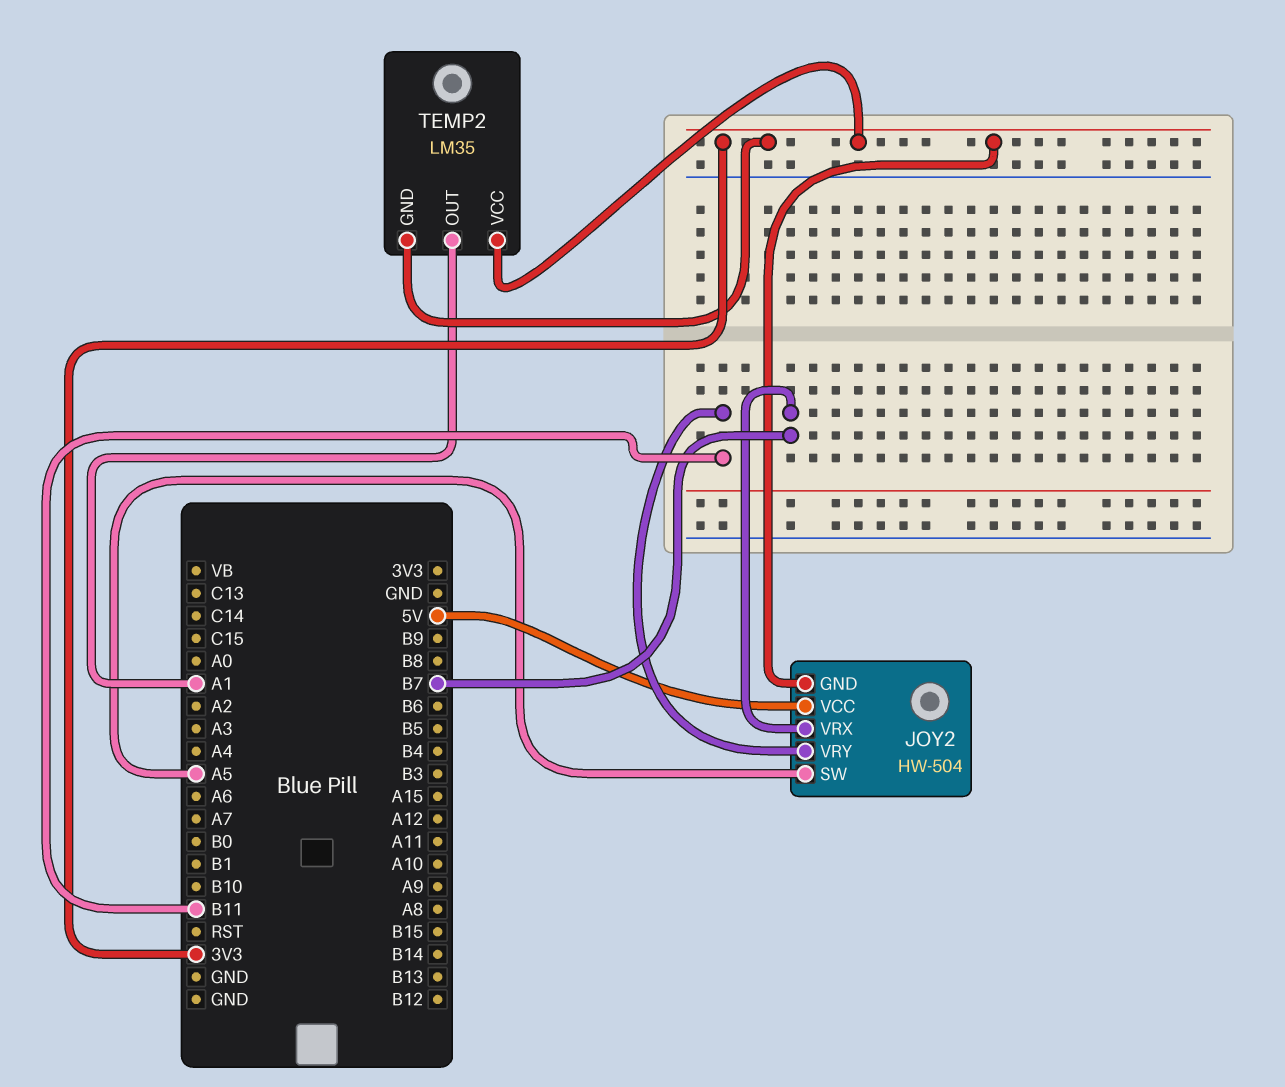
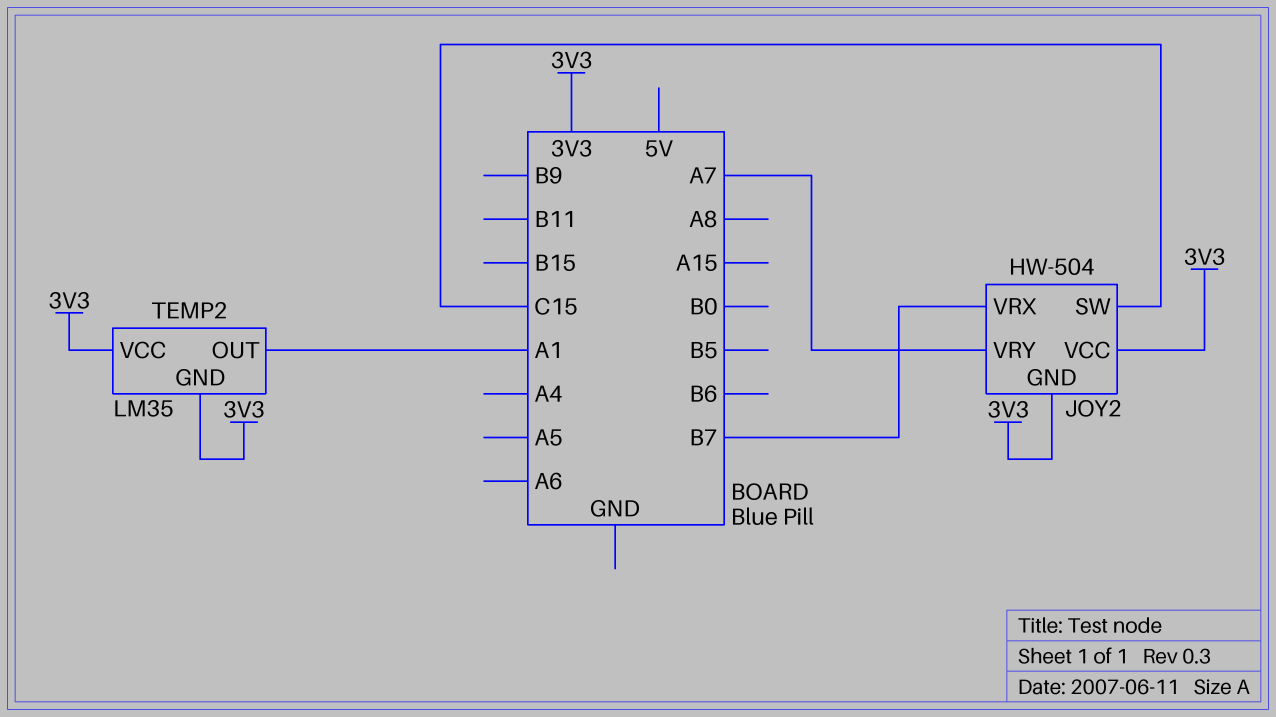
JOY2 pin SW: A5 -> C15
JOY2 pin VCC: 5V -> 3V3
JOY2 pin VRY: B11 -> A7

